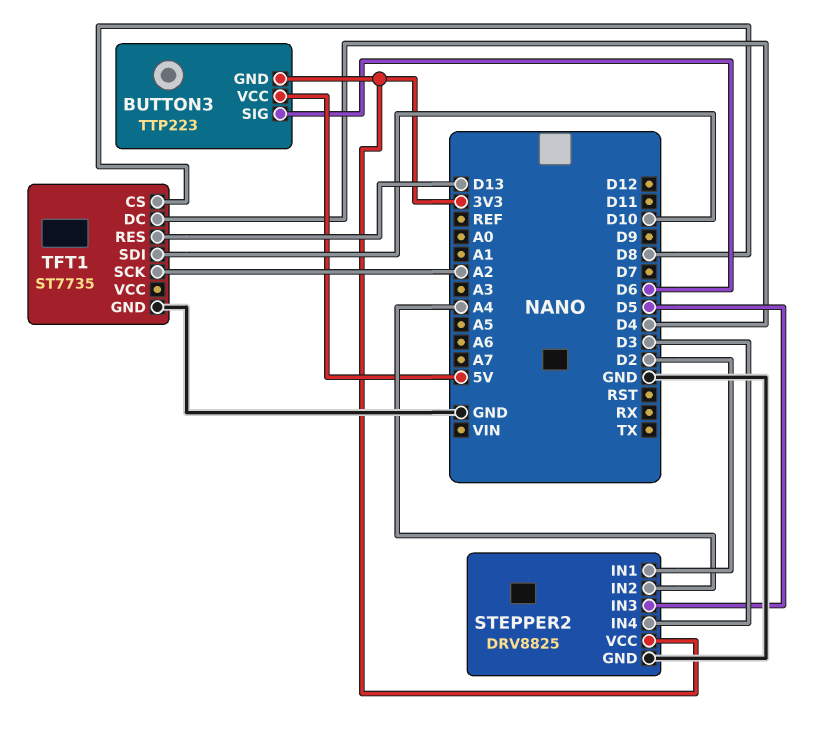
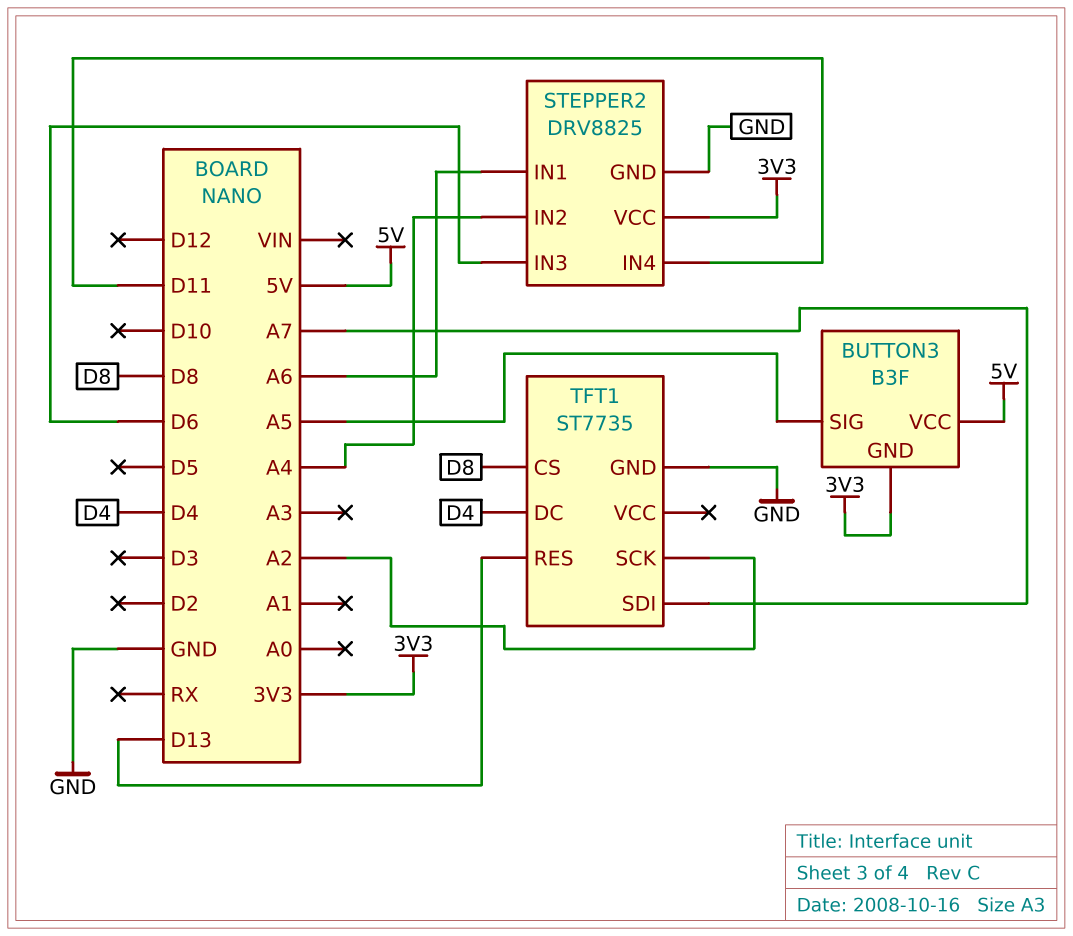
BUTTON3: TTP223 -> B3F
BUTTON3 pin SIG: D6 -> A5
STEPPER2 pin IN1: D2 -> A6
STEPPER2 pin IN3: D5 -> D6
STEPPER2 pin IN4: D3 -> D11
TFT1 pin SDI: D10 -> A7

